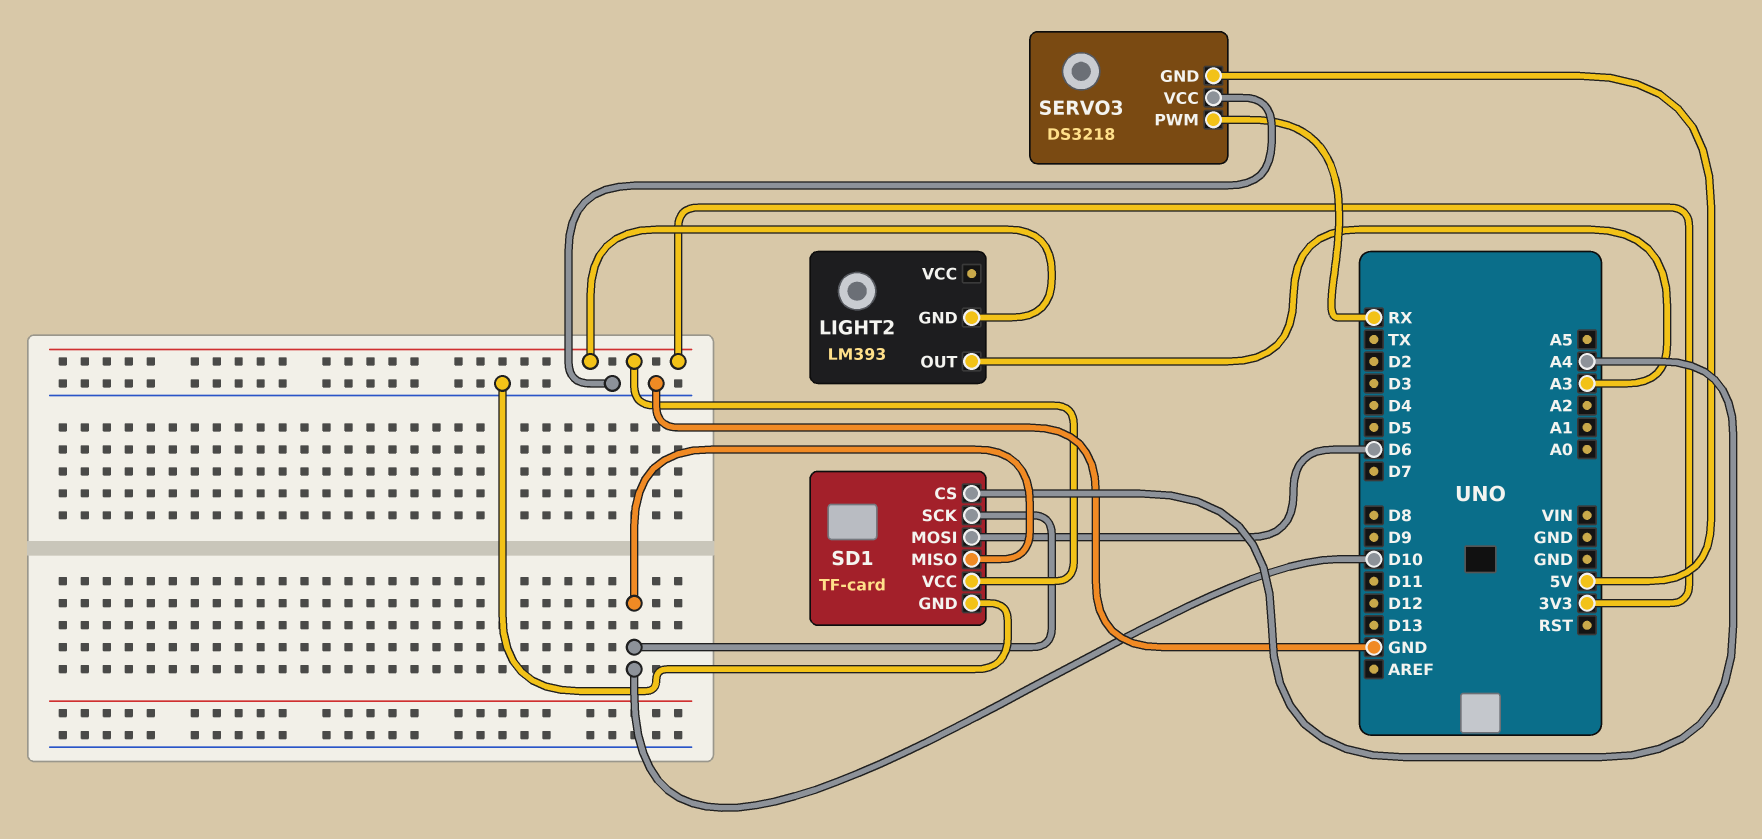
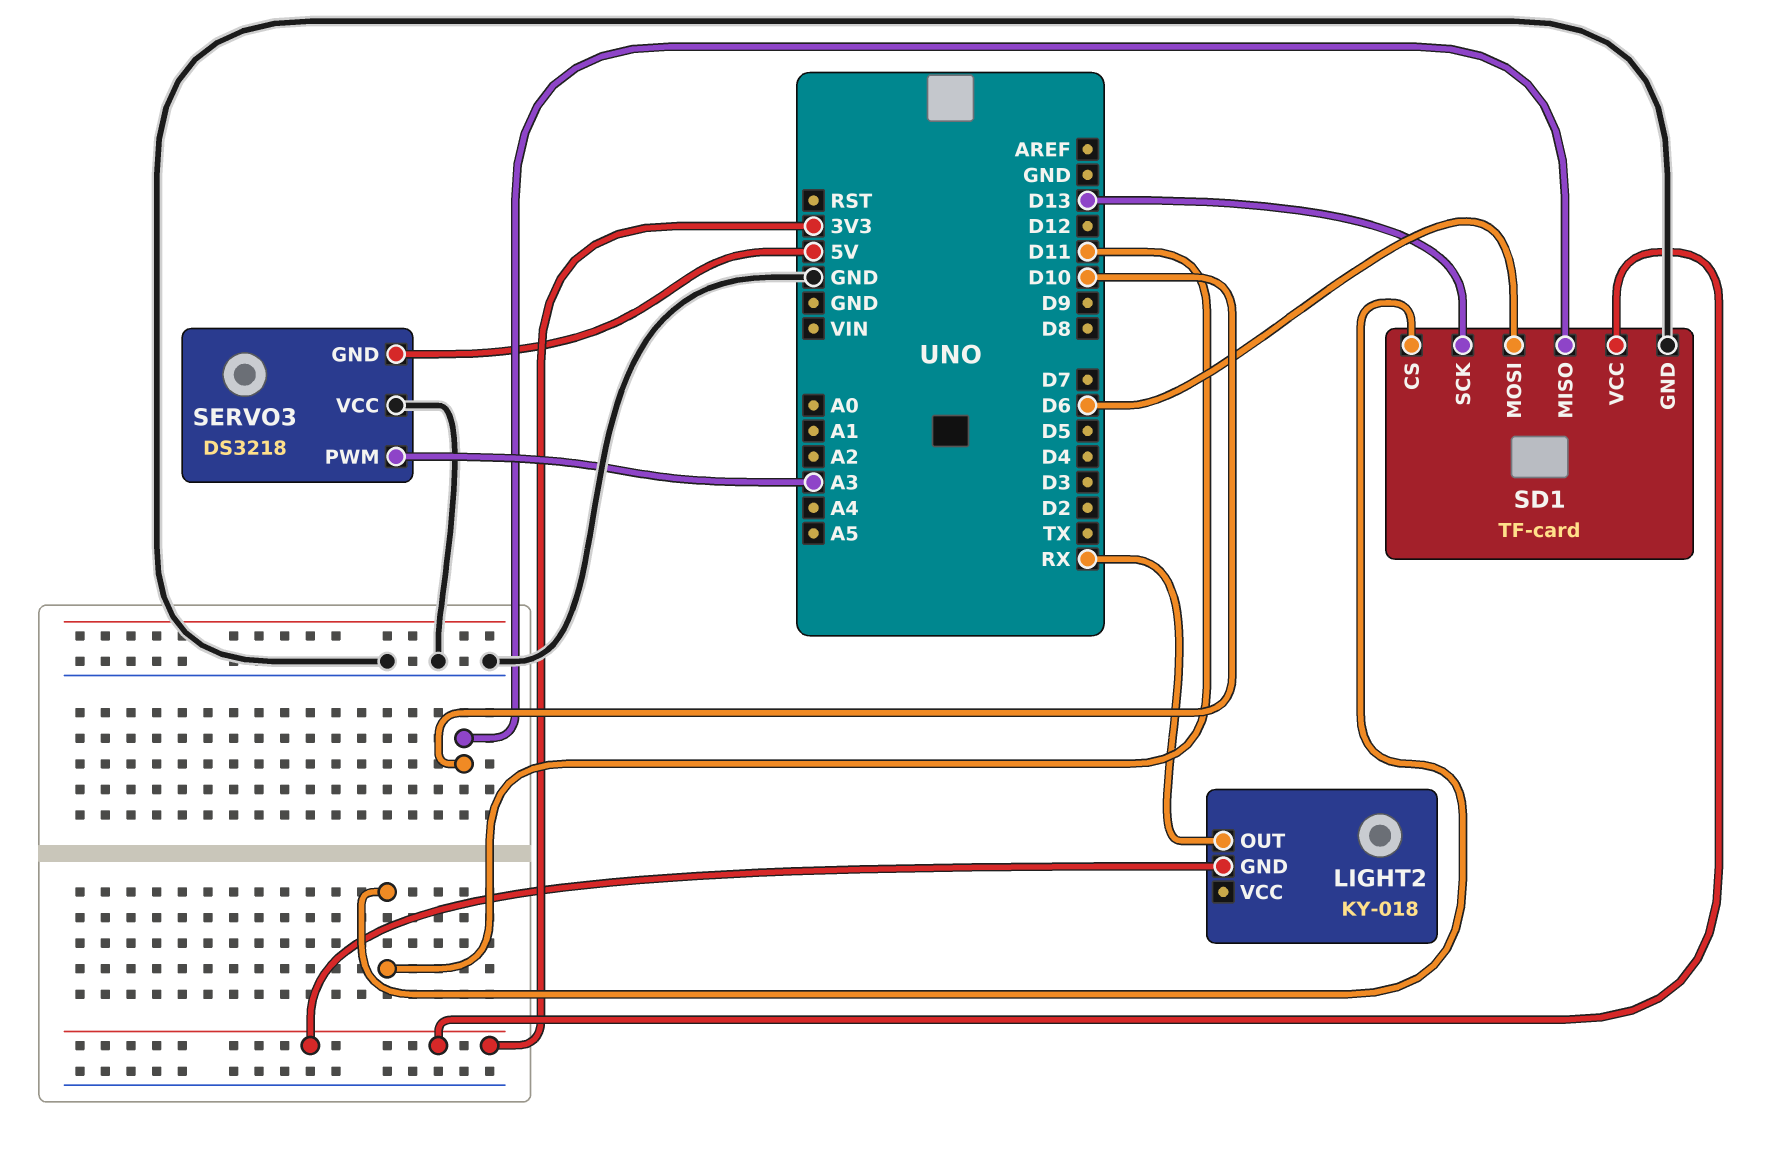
LIGHT2: LM393 -> KY-018
LIGHT2 pin OUT: A3 -> RX
SD1 pin CS: A4 -> D11
SD1 pin SCK: D10 -> D13
SERVO3 pin PWM: RX -> A3

